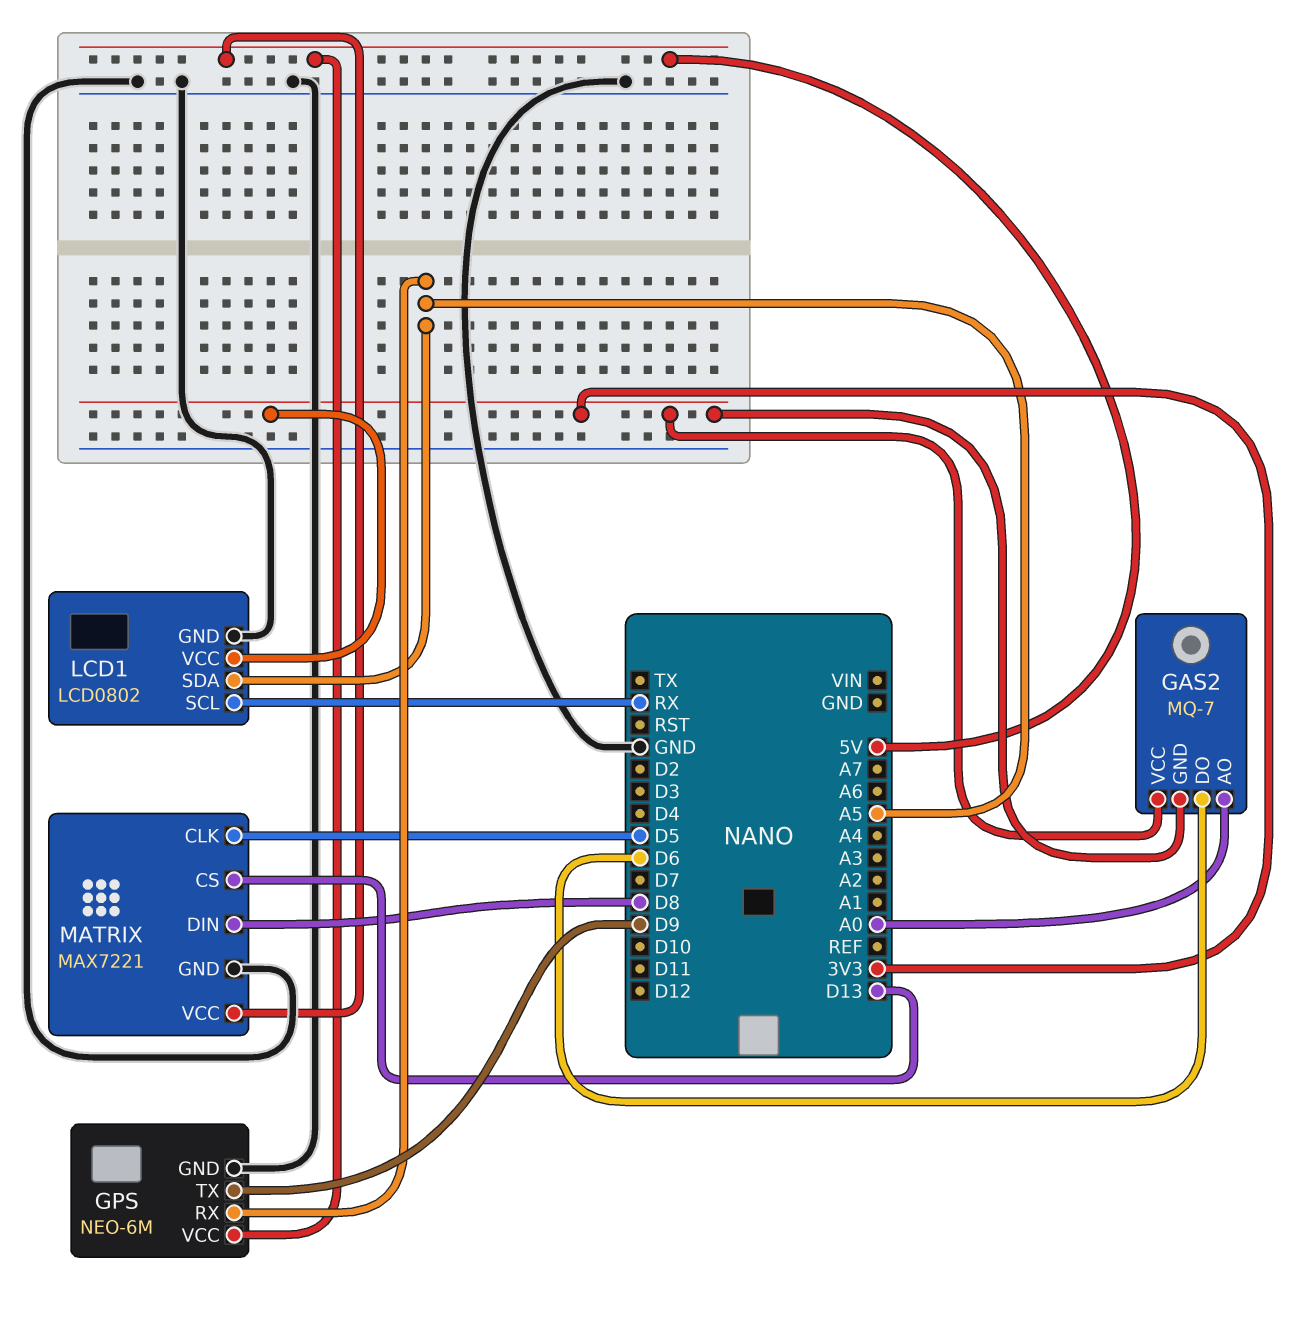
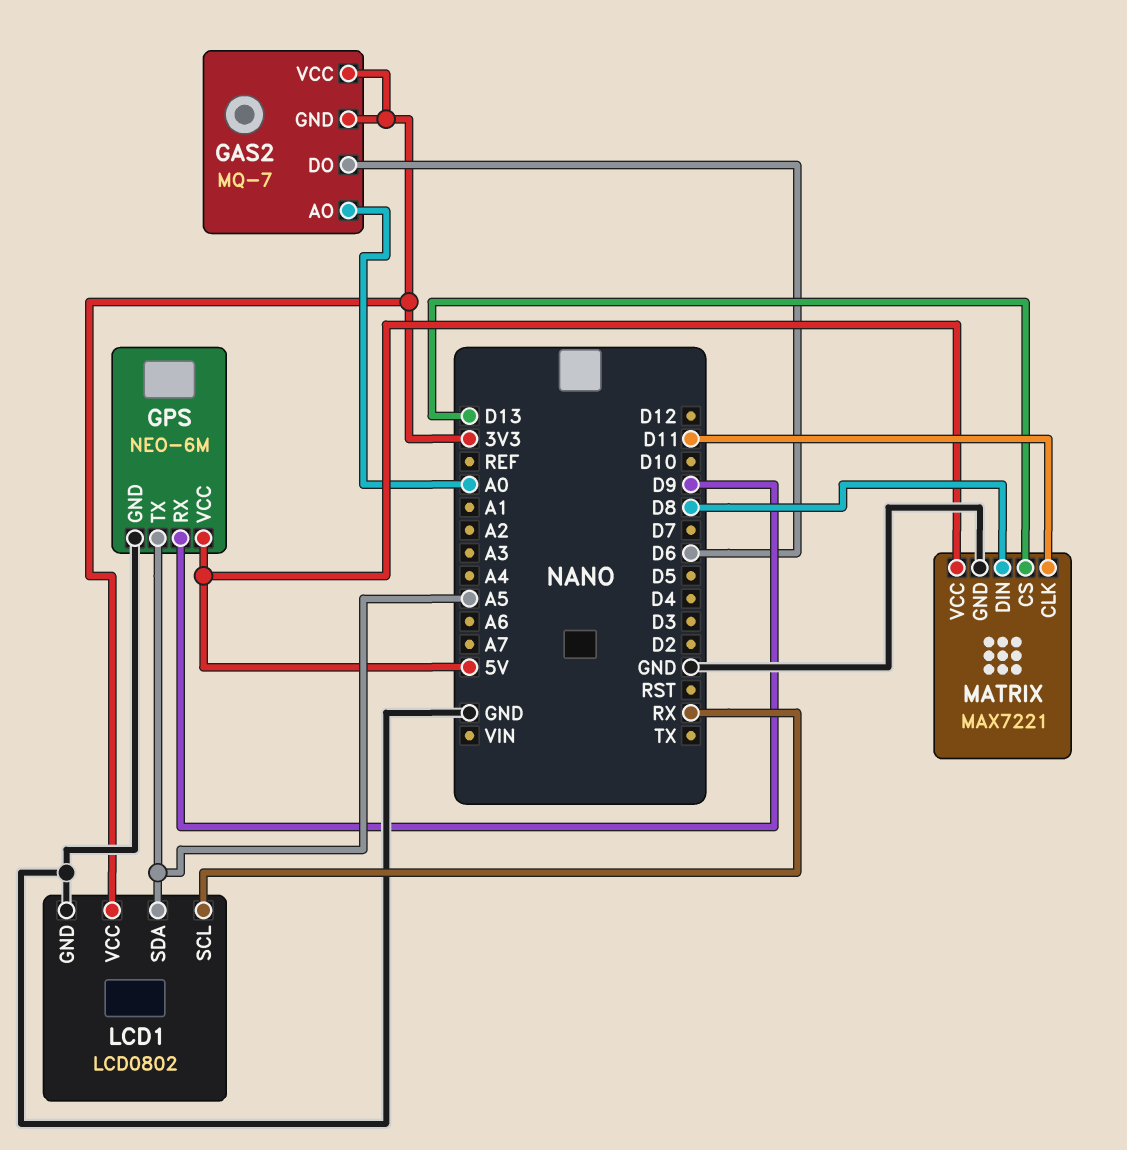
GPS pin RX: A5 -> D9
GPS pin TX: D9 -> A5
MATRIX pin CLK: D5 -> D11

